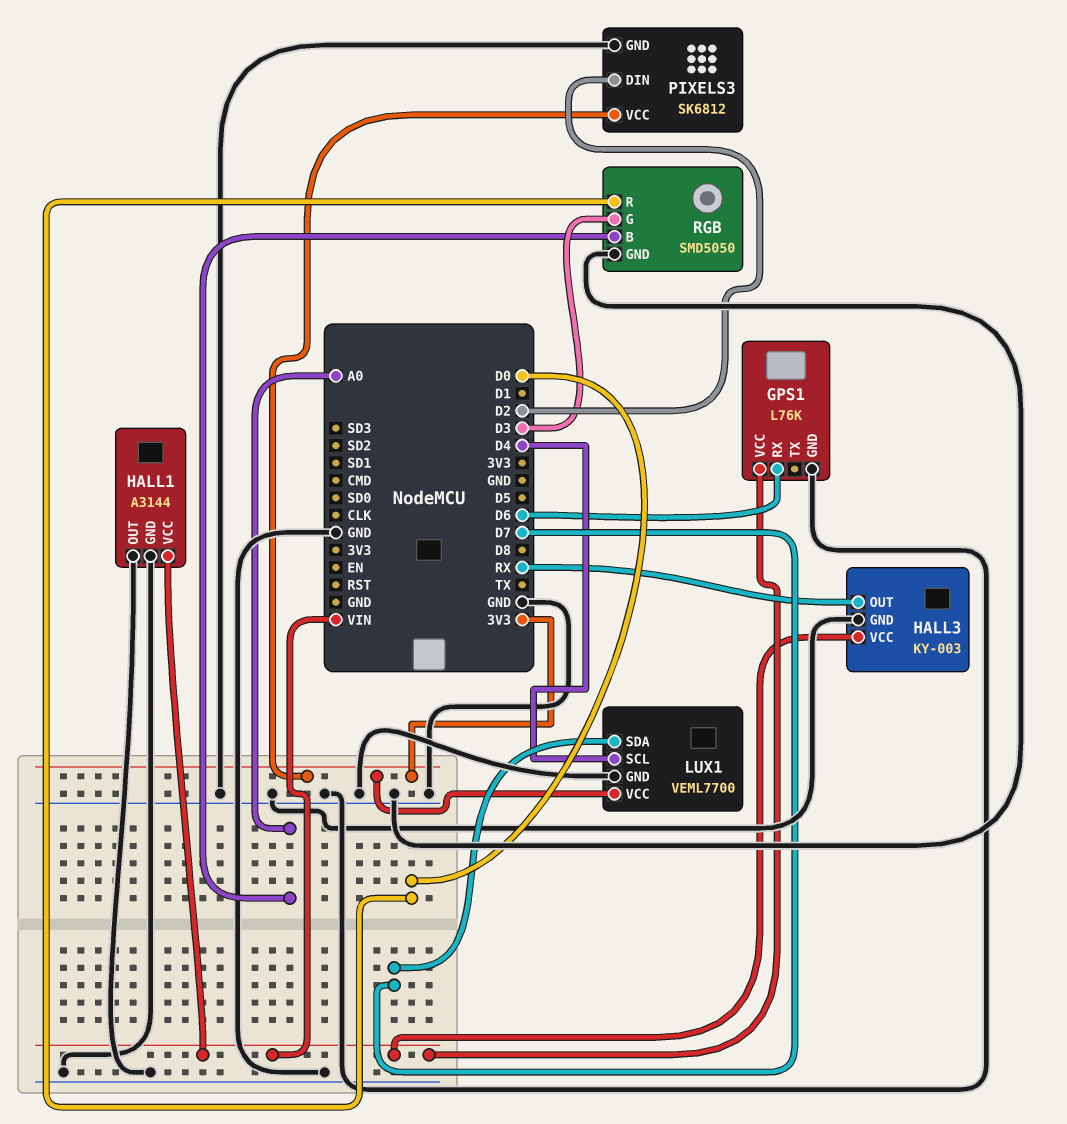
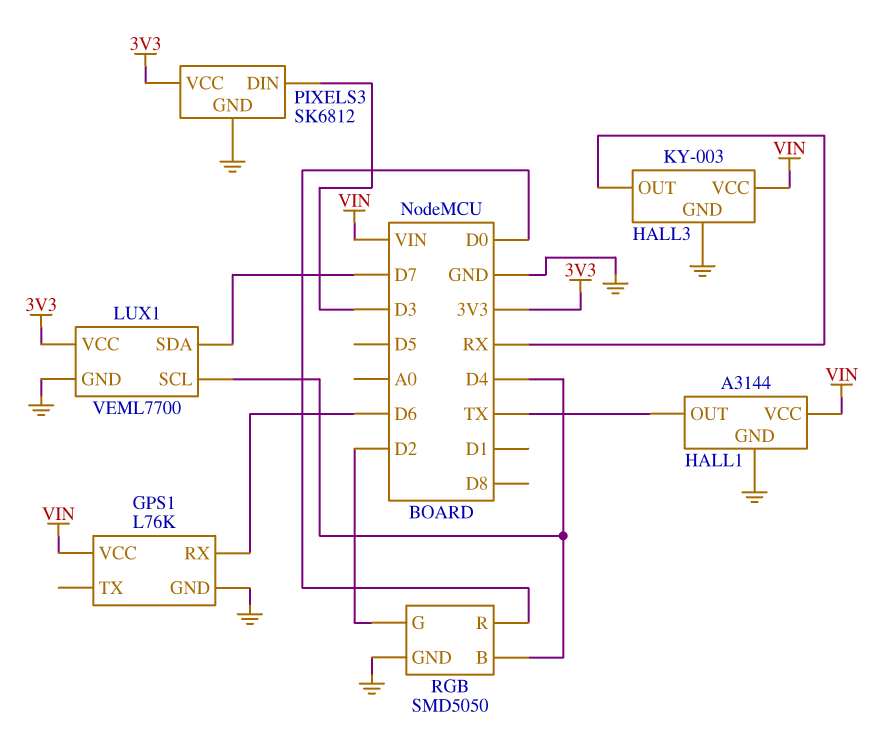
HALL1 pin OUT: GND -> TX
PIXELS3 pin DIN: D2 -> D3
RGB pin B: A0 -> D4
RGB pin G: D3 -> D2

